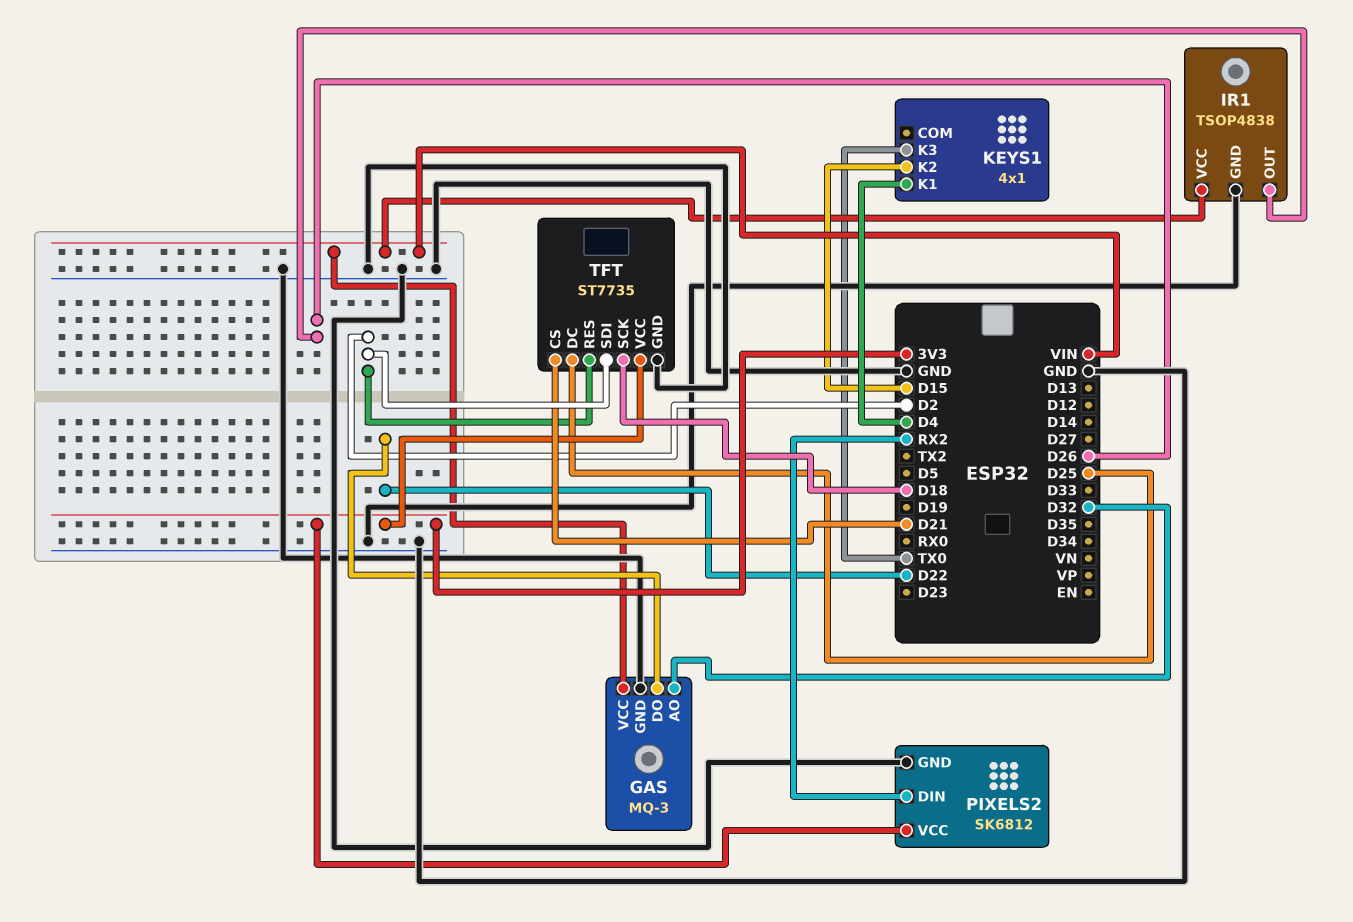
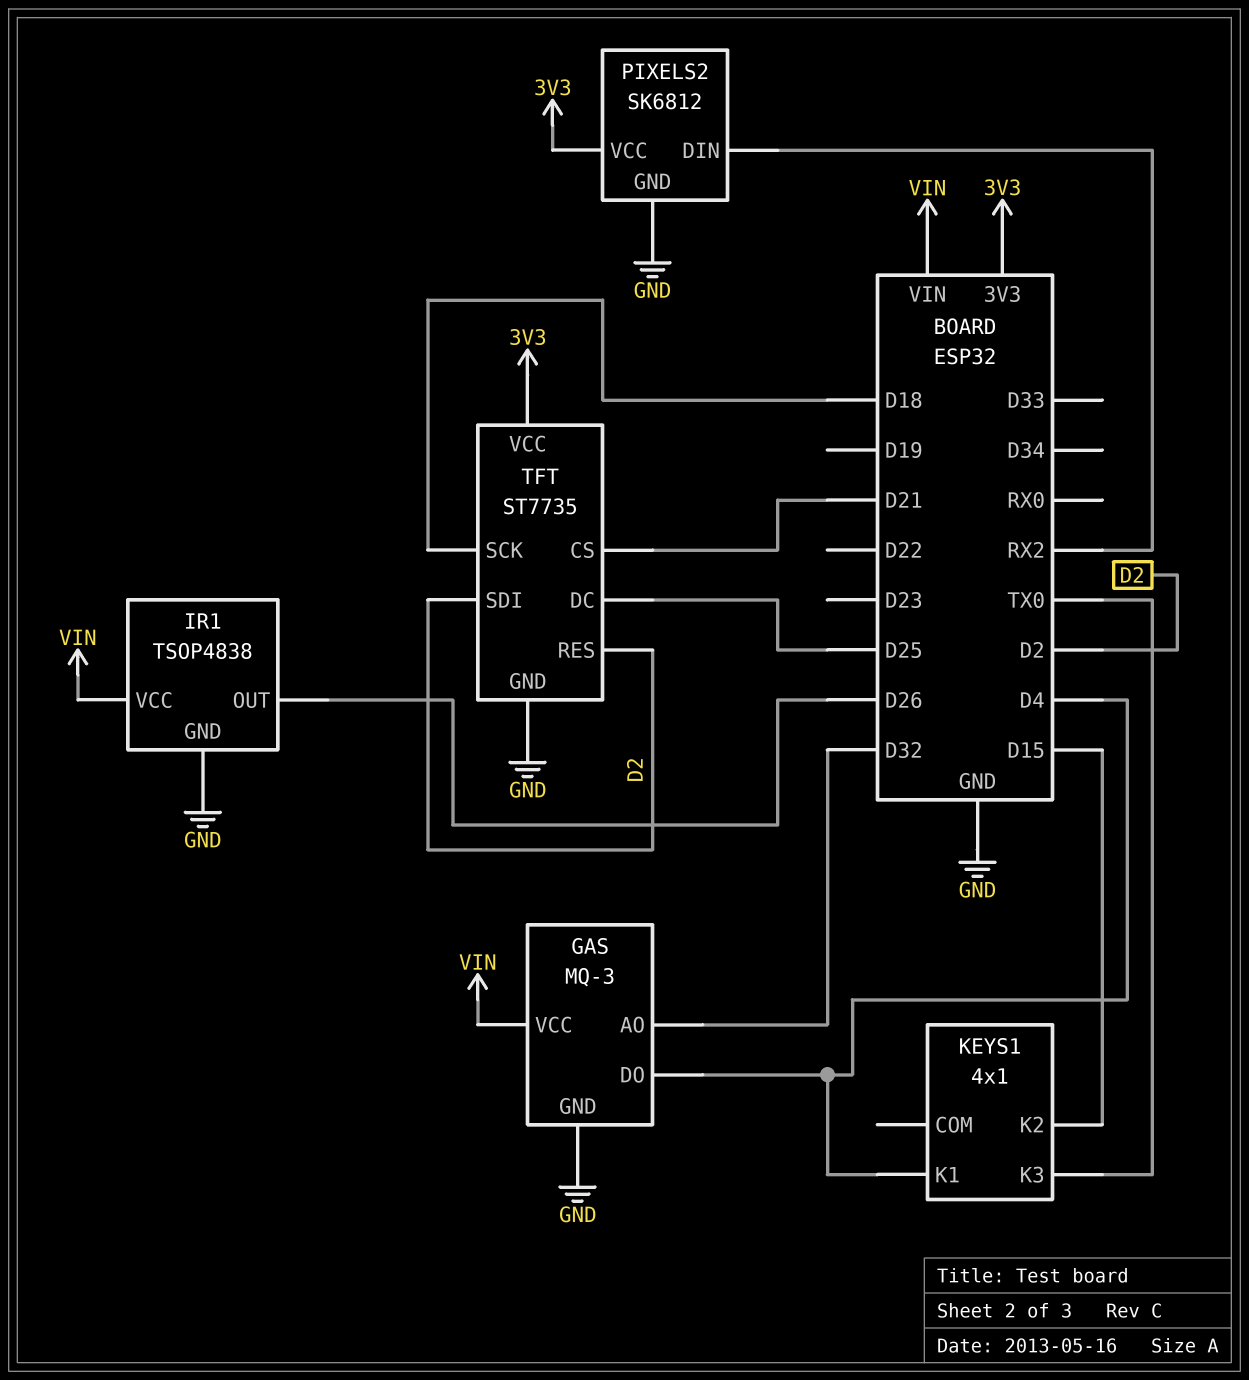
GAS pin DO: D22 -> D4

